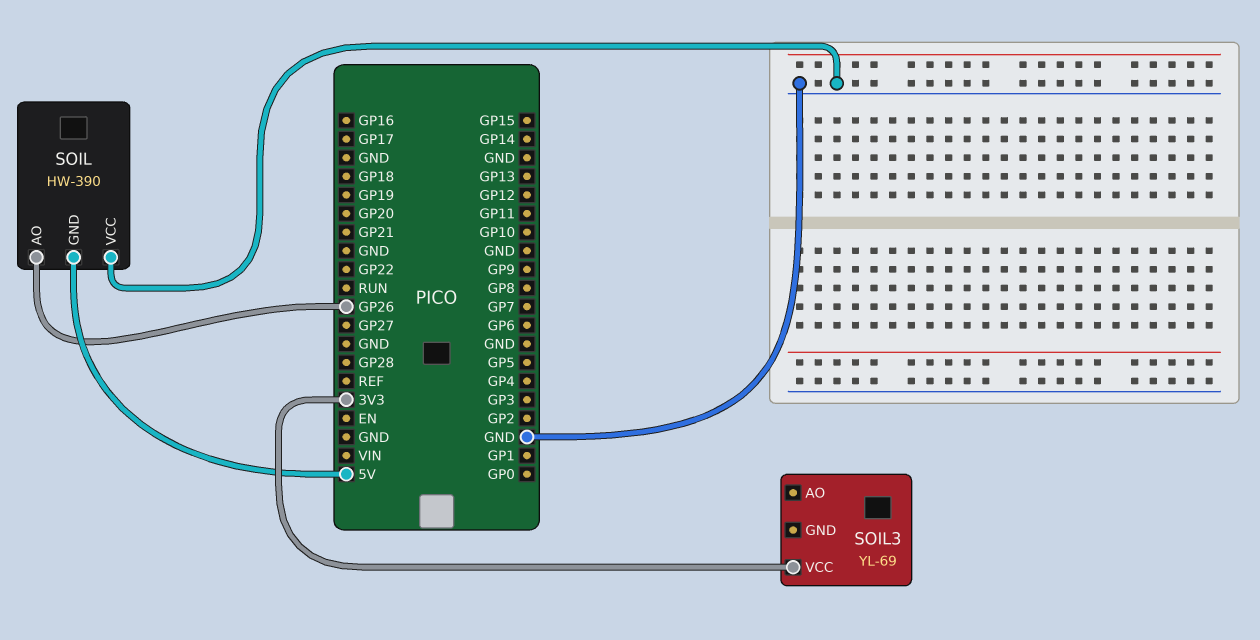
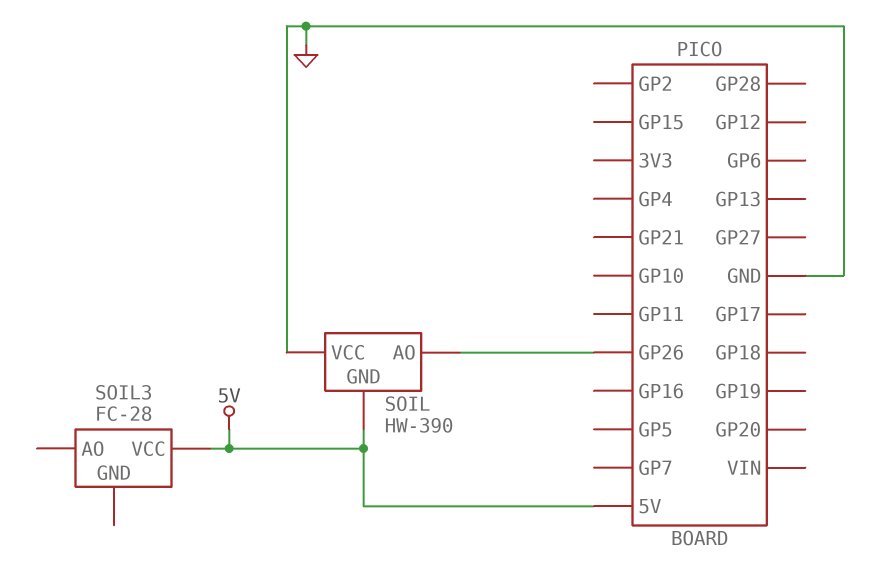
SOIL3: YL-69 -> FC-28
SOIL3 pin VCC: 3V3 -> 5V

